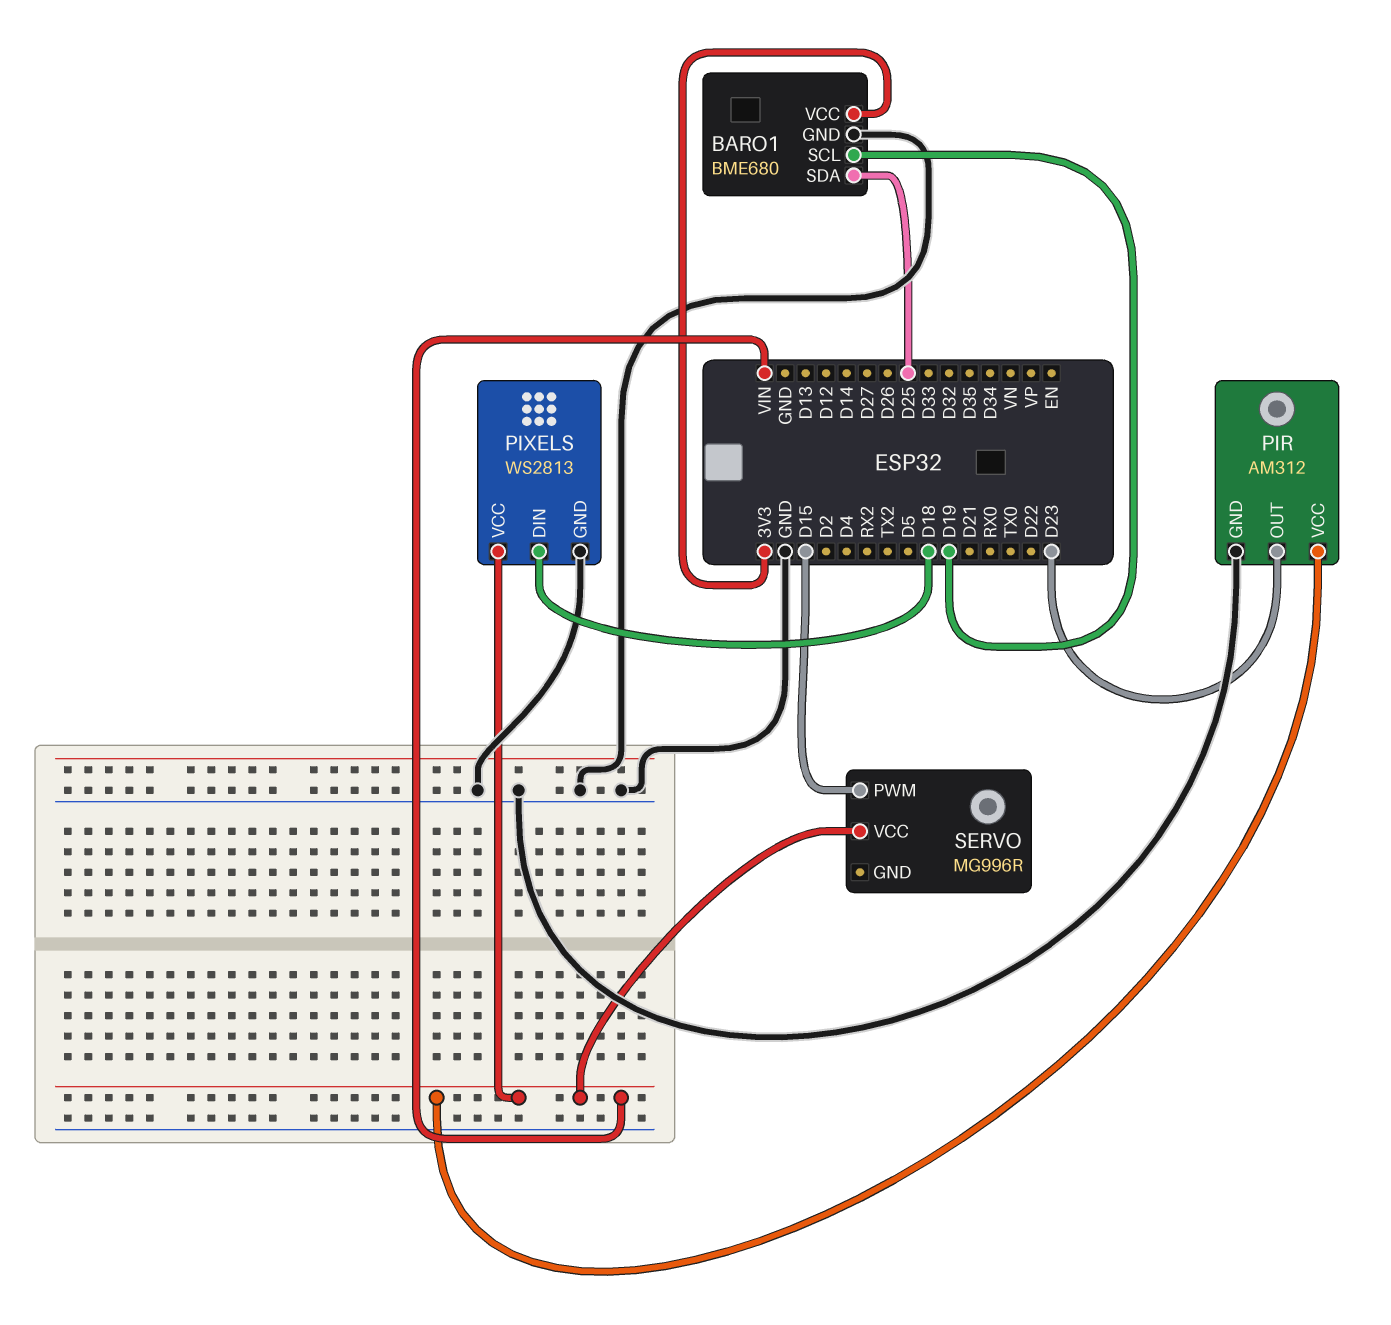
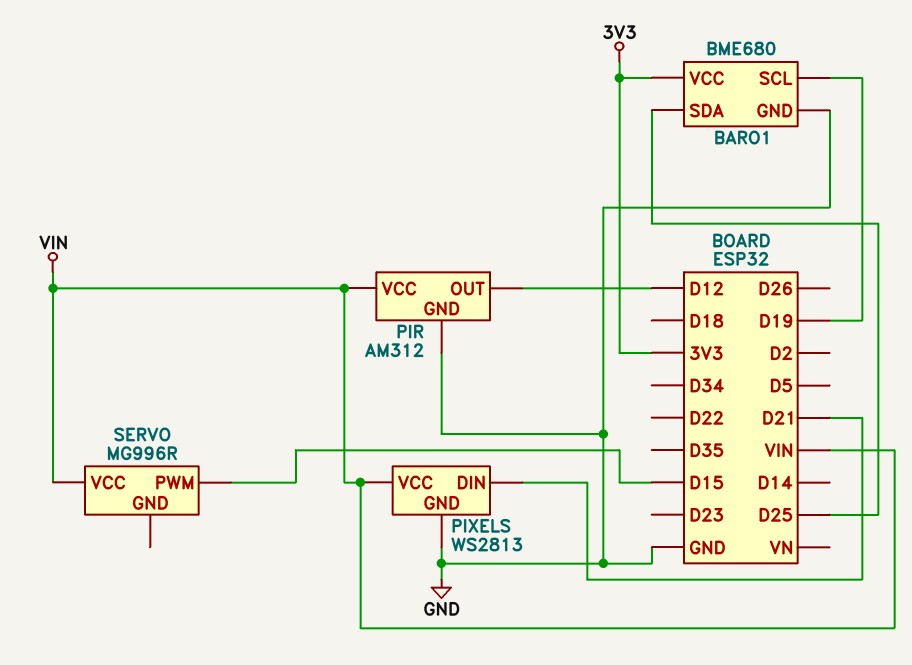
PIR pin OUT: D23 -> D12
PIXELS pin DIN: D18 -> D21

